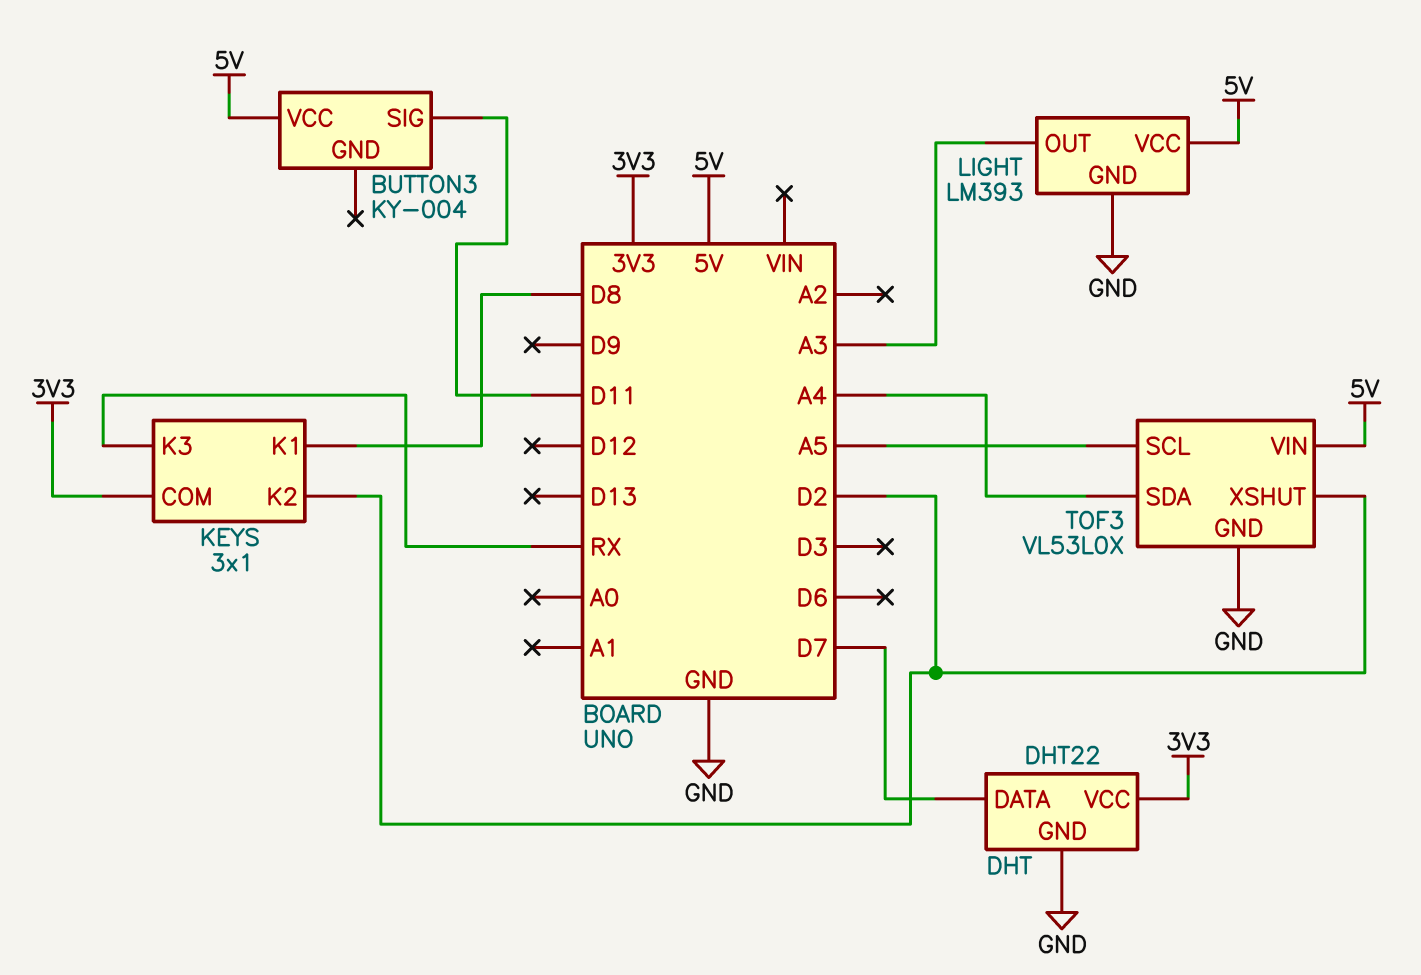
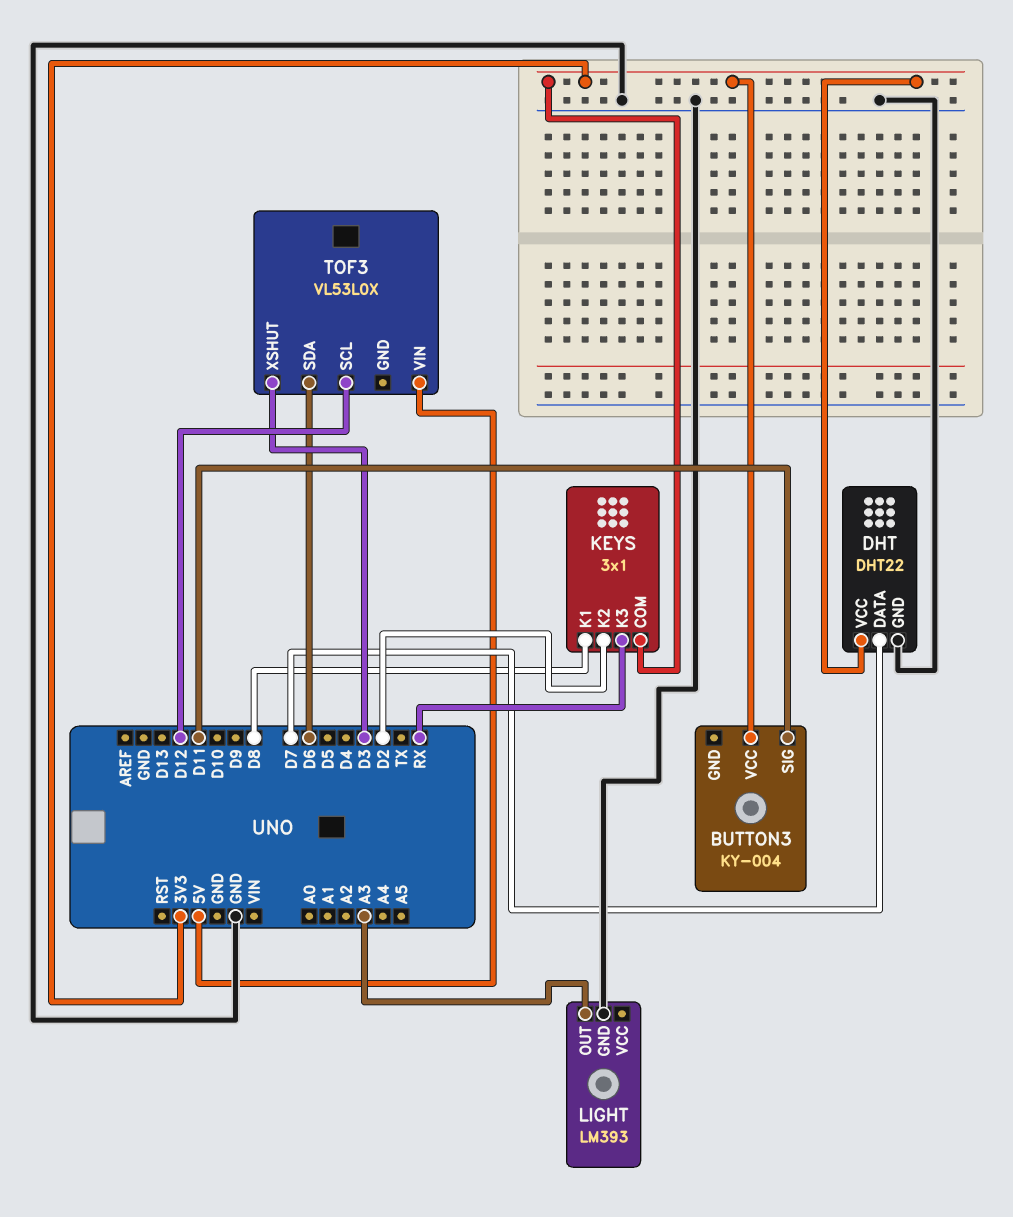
BUTTON3 pin VCC: 5V -> 3V3
LIGHT pin VCC: 5V -> none
TOF3 pin GND: GND -> none
TOF3 pin SCL: A5 -> D12
TOF3 pin SDA: A4 -> D6
TOF3 pin XSHUT: D2 -> D3

